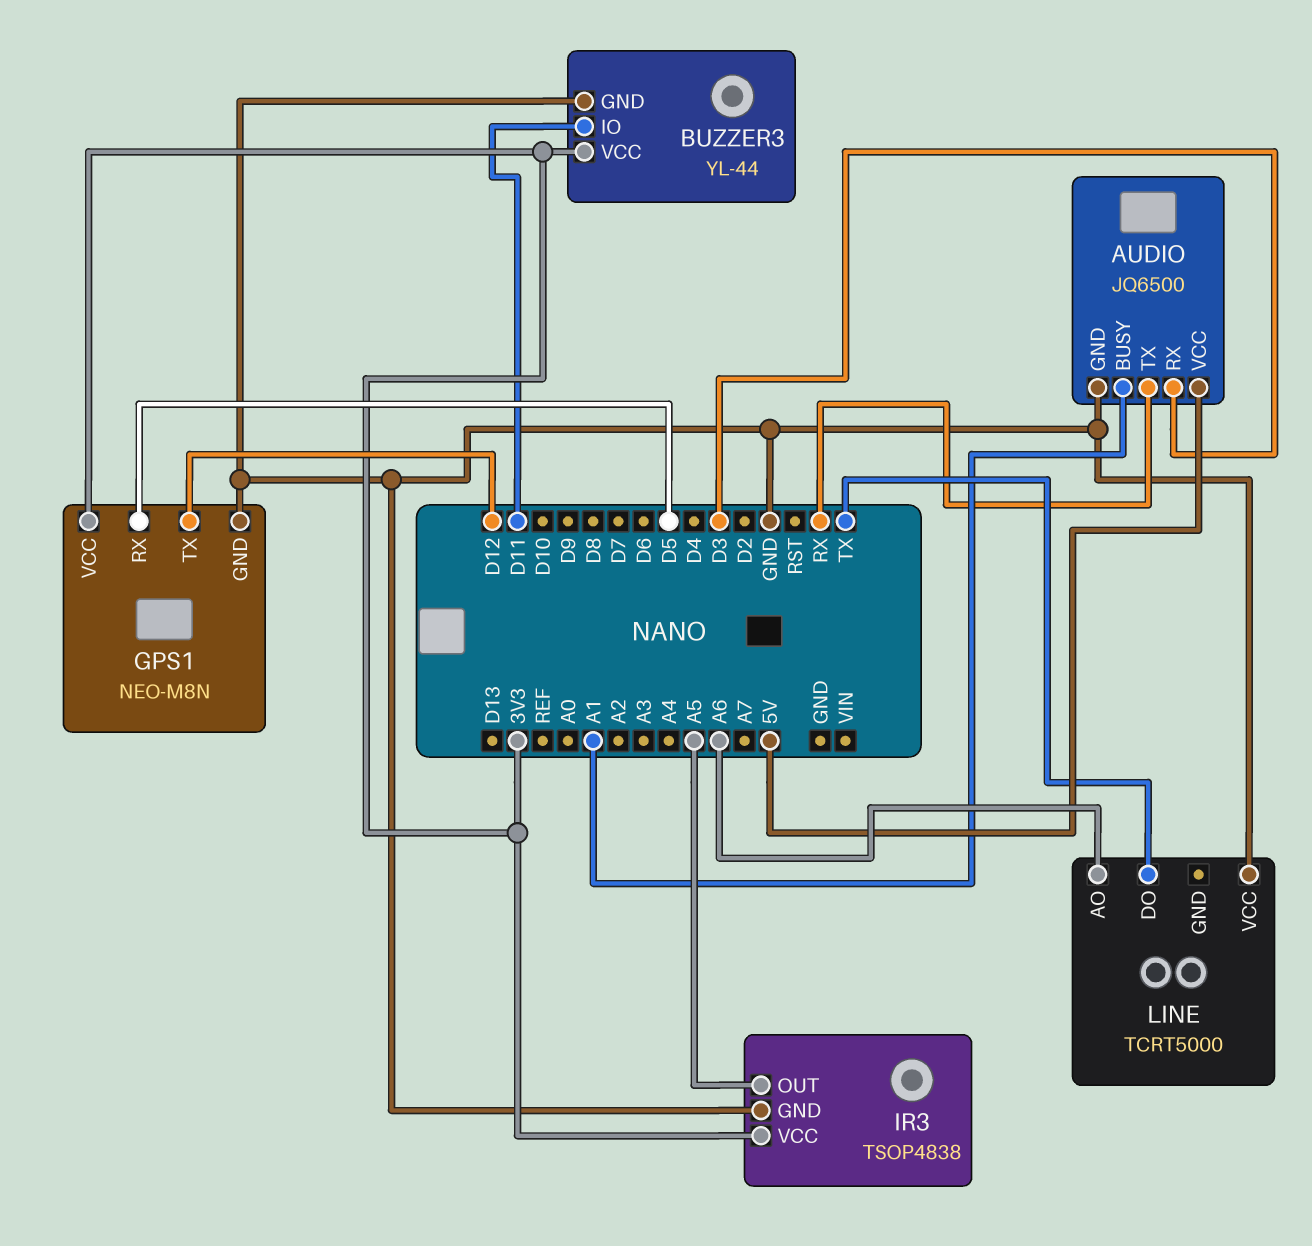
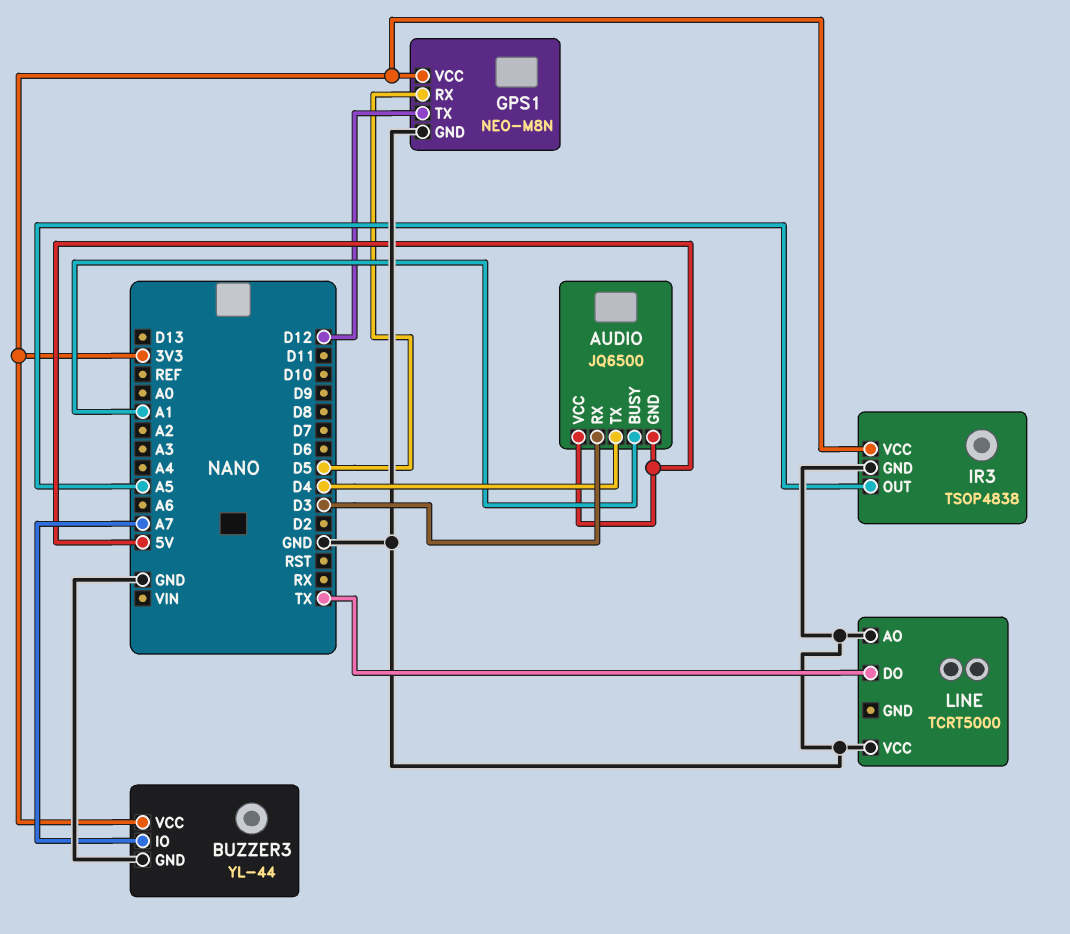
AUDIO pin GND: GND -> 5V
AUDIO pin TX: RX -> D4
BUZZER3 pin IO: D11 -> A7
LINE pin AO: A6 -> GND

